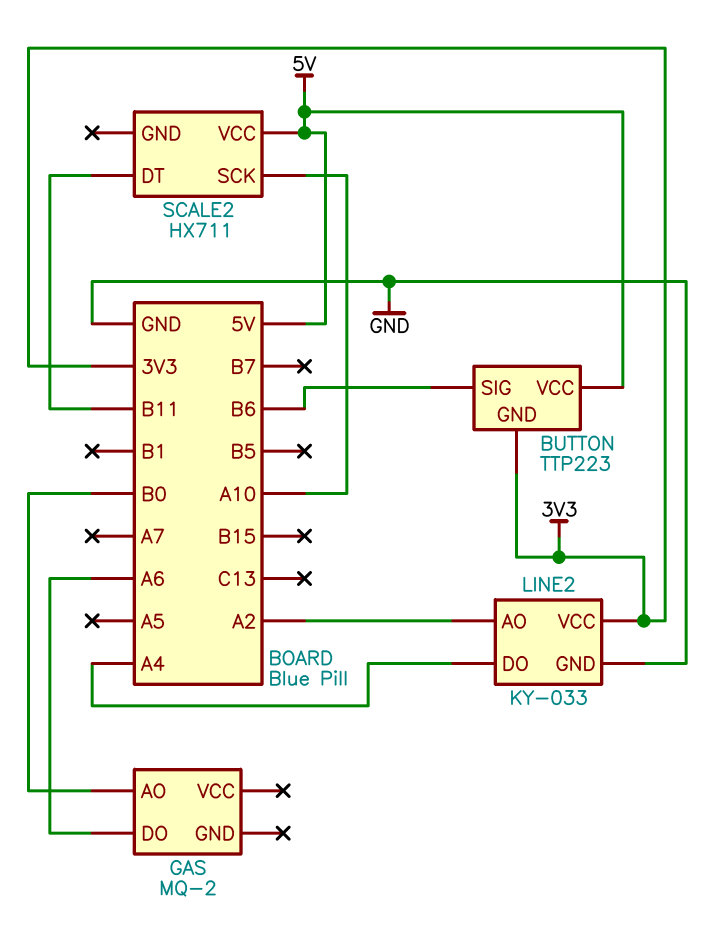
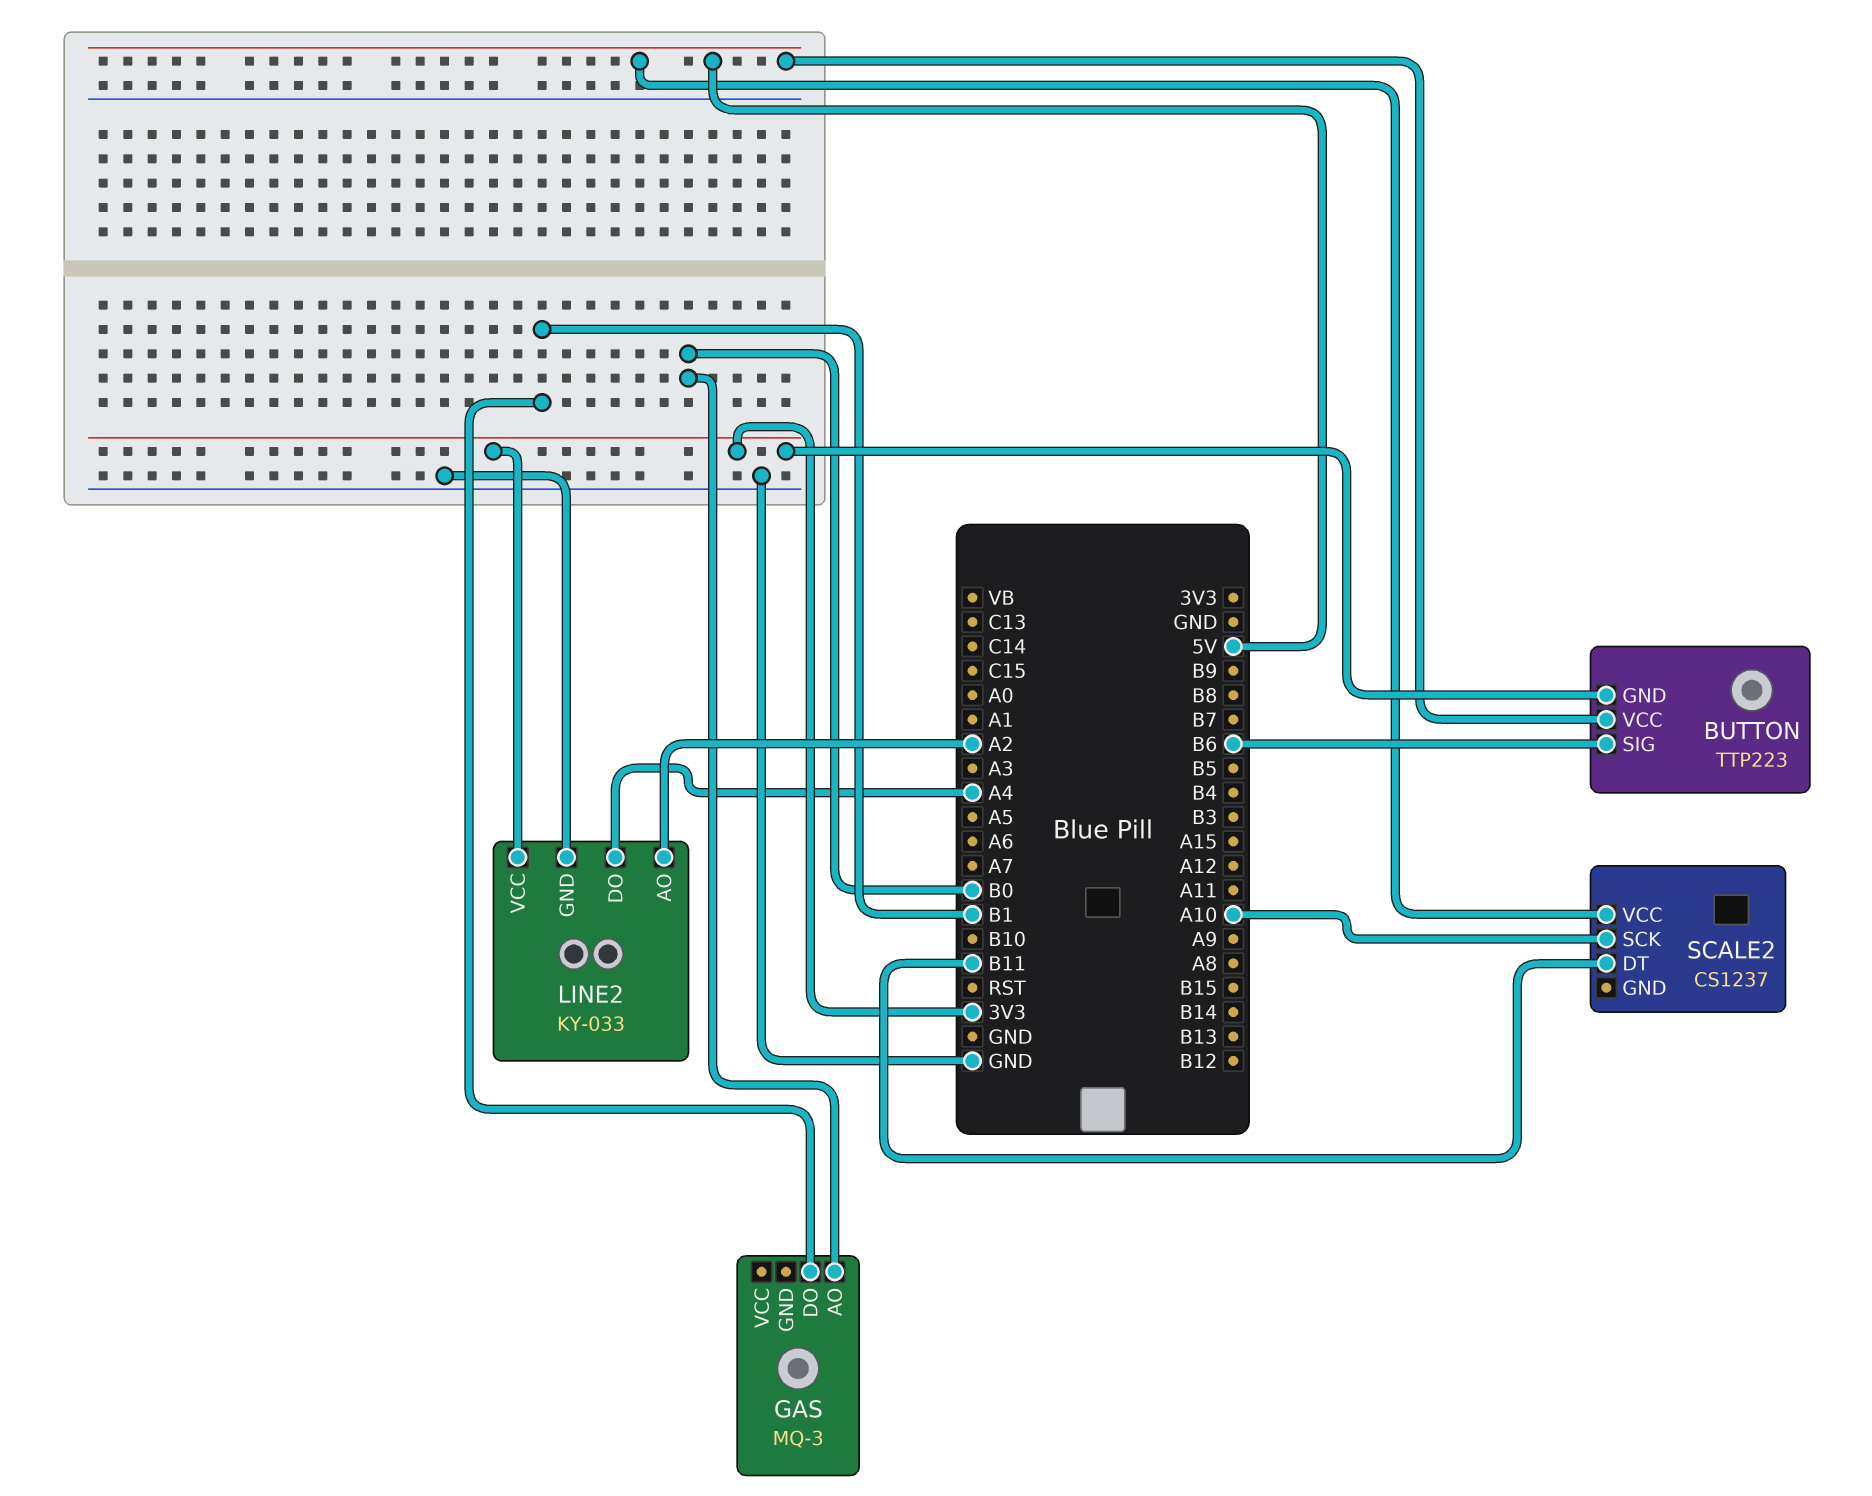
GAS: MQ-2 -> MQ-3
GAS pin DO: A6 -> B1
SCALE2: HX711 -> CS1237

